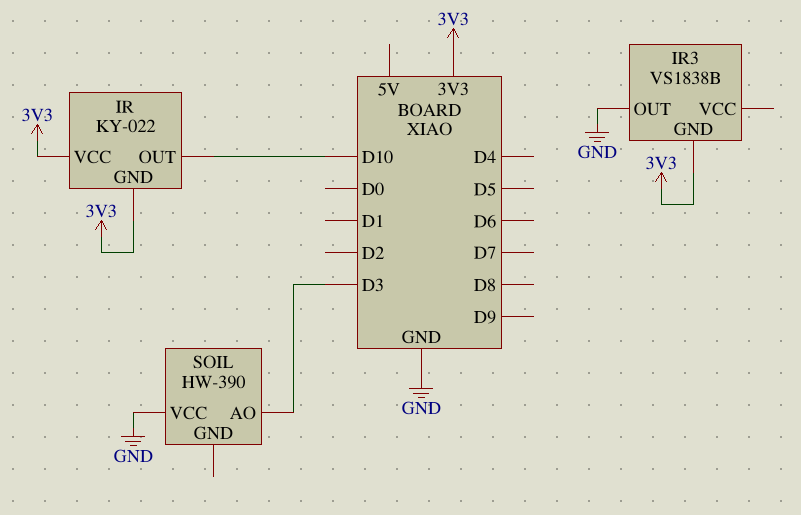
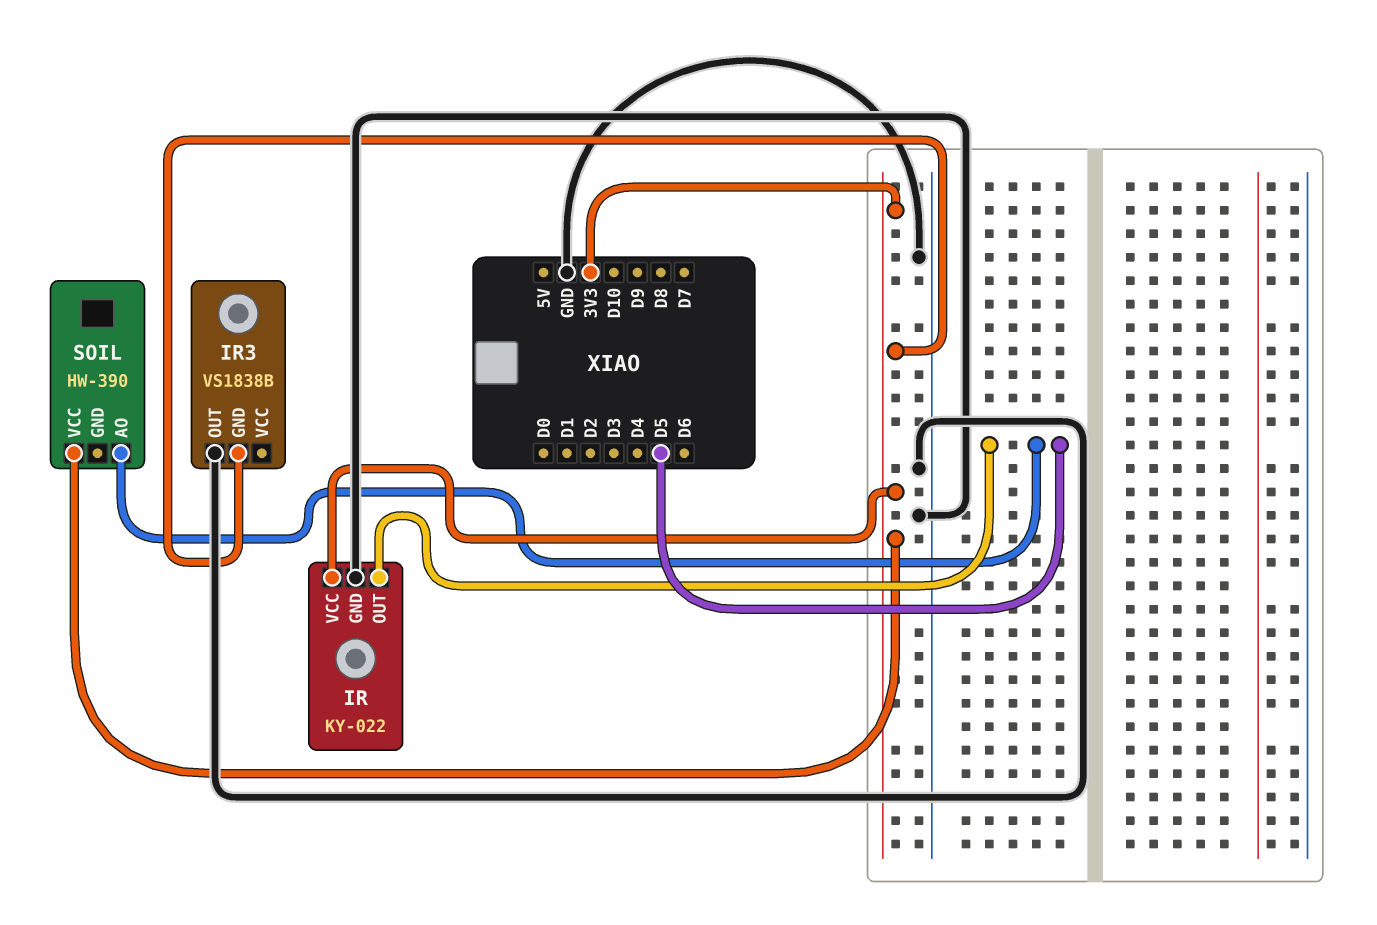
IR pin GND: 3V3 -> GND
IR pin OUT: D10 -> D5
SOIL pin AO: D3 -> D5
SOIL pin VCC: GND -> 3V3

